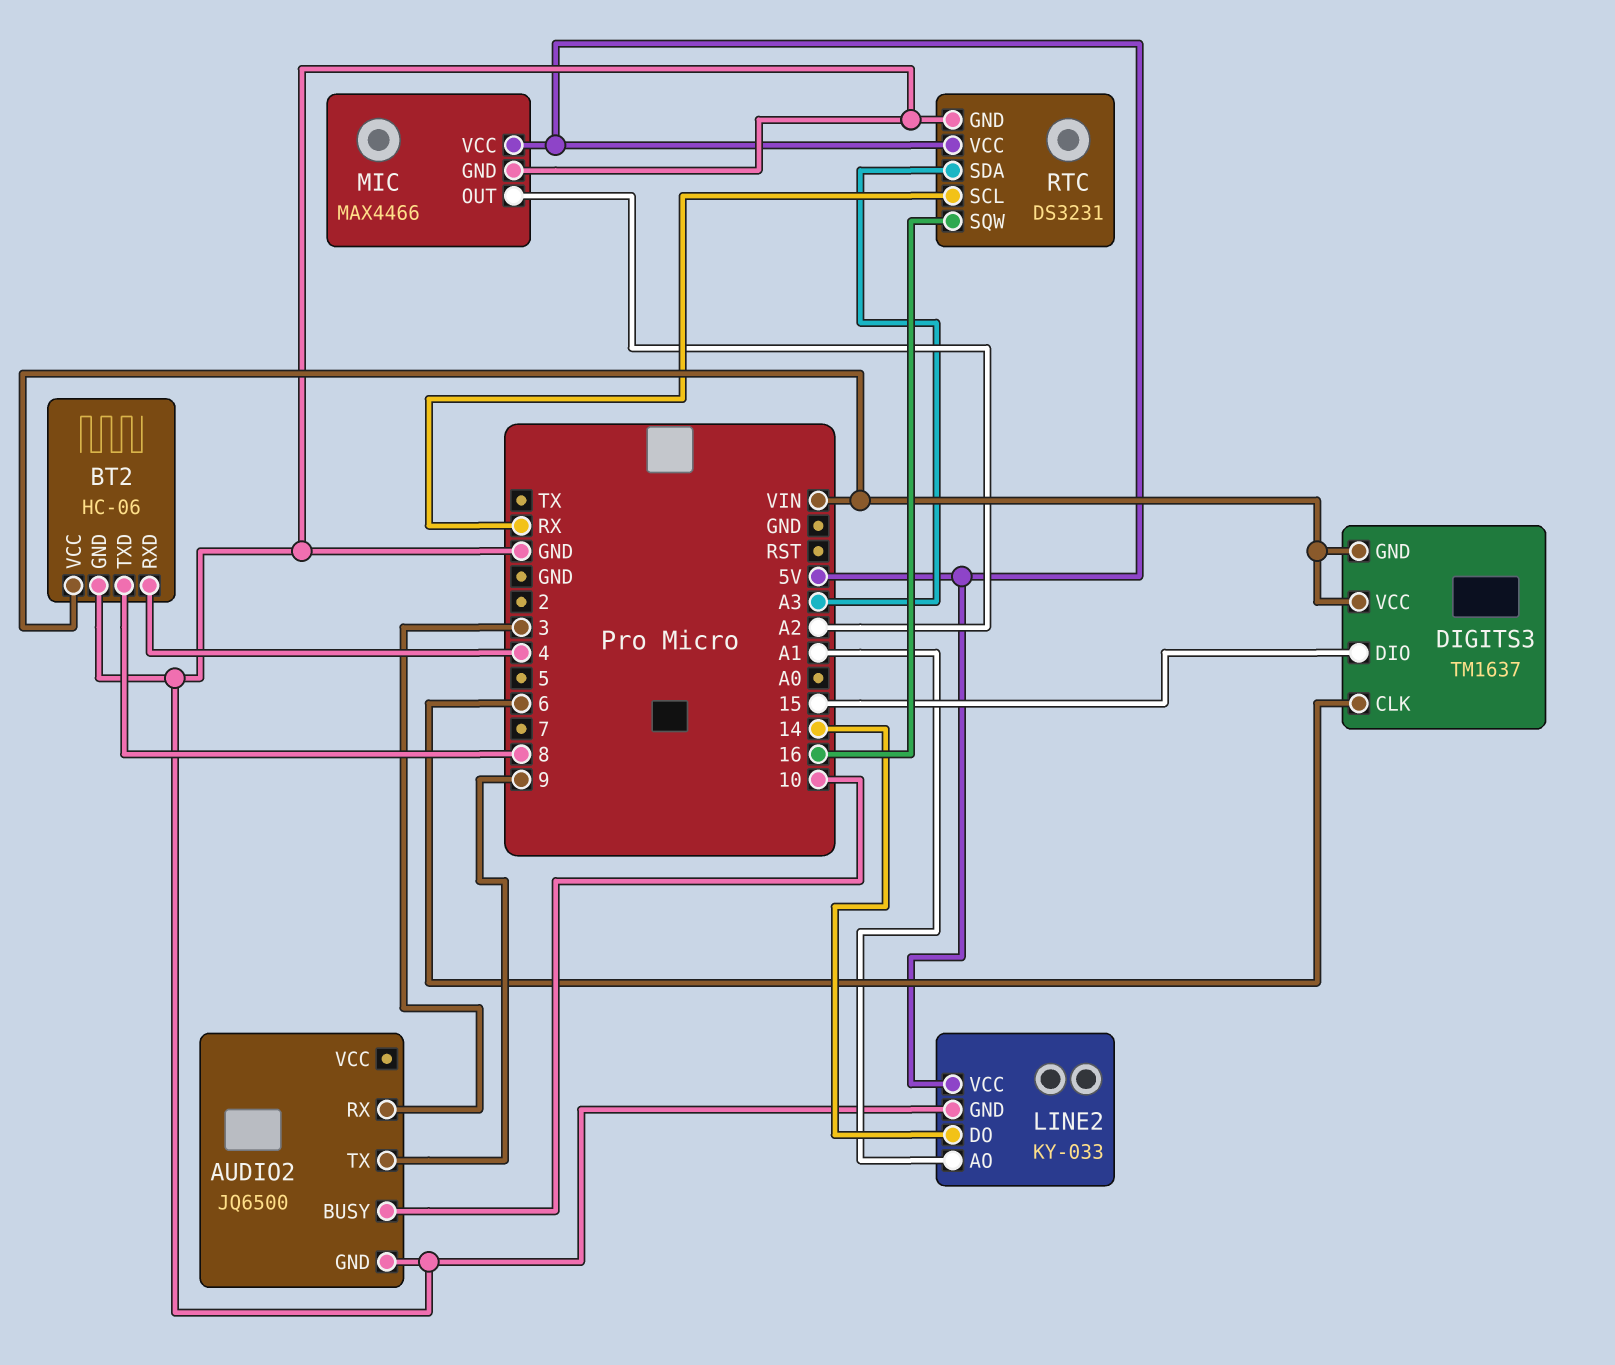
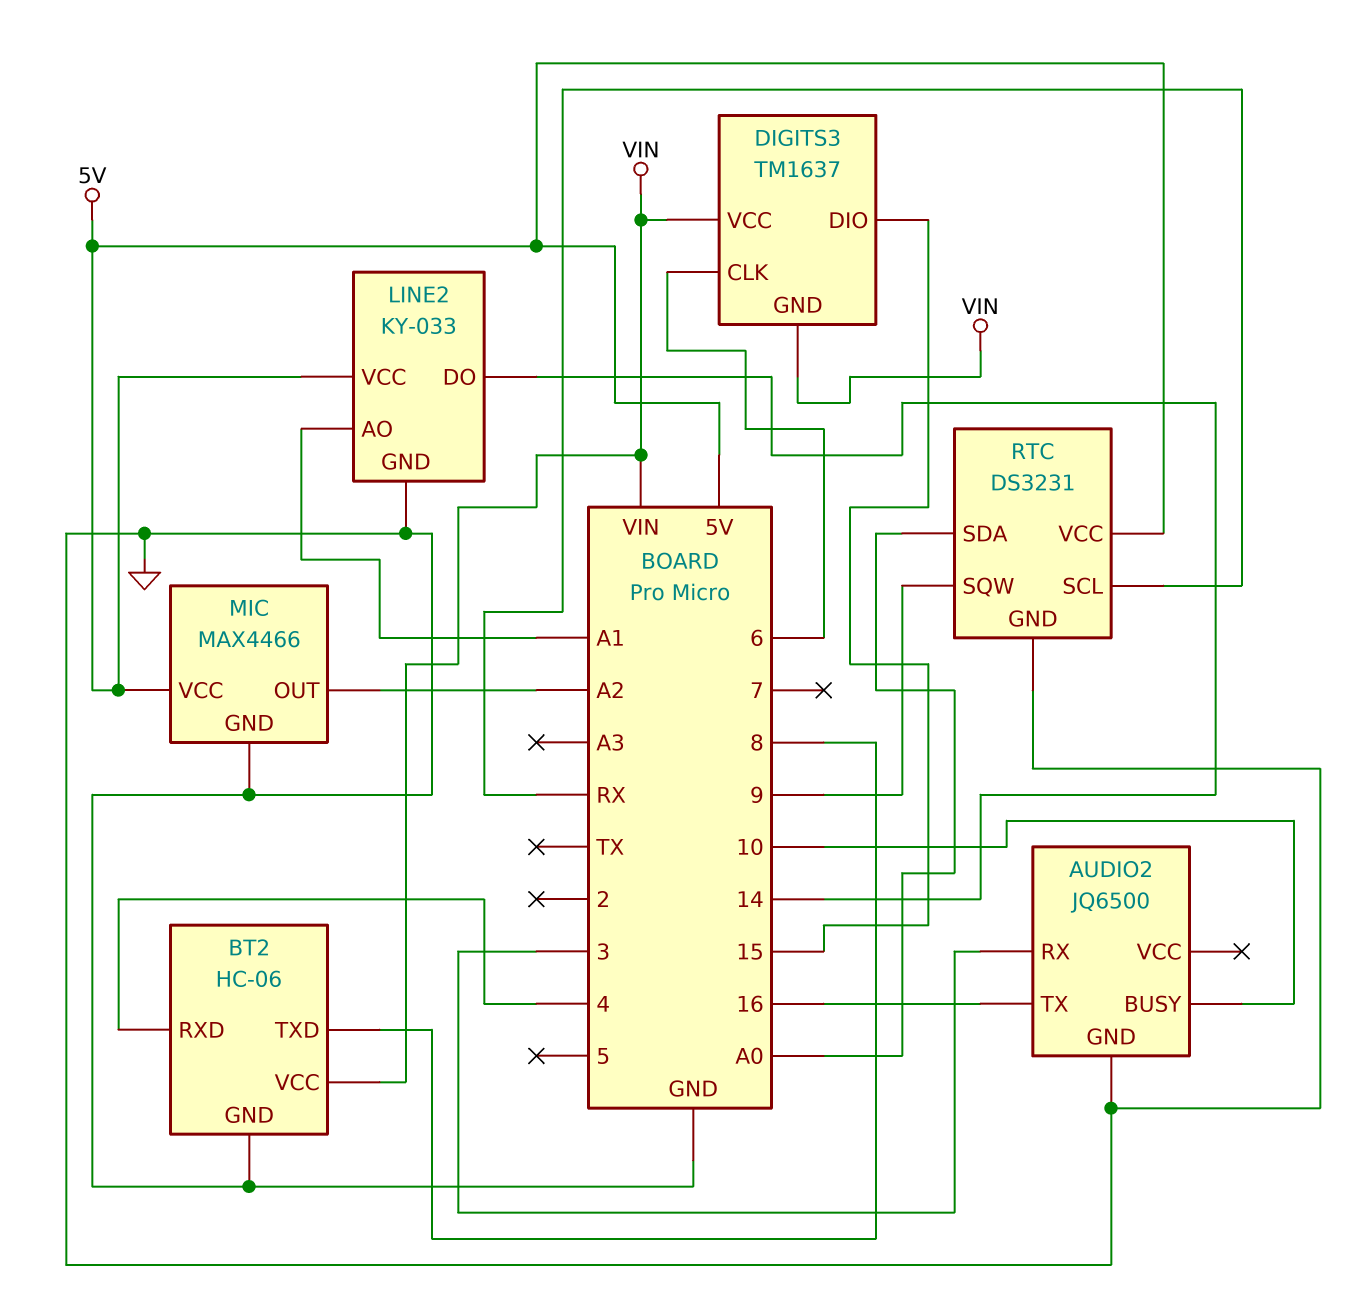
AUDIO2 pin TX: 9 -> 16
RTC pin SDA: A3 -> A0
RTC pin SQW: 16 -> 9

